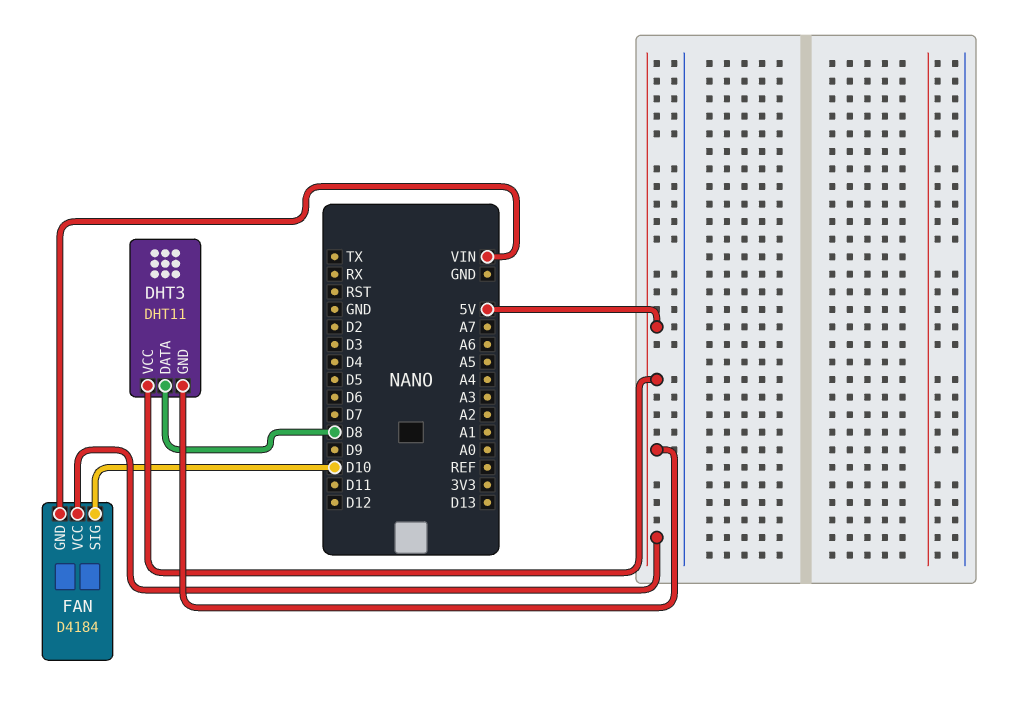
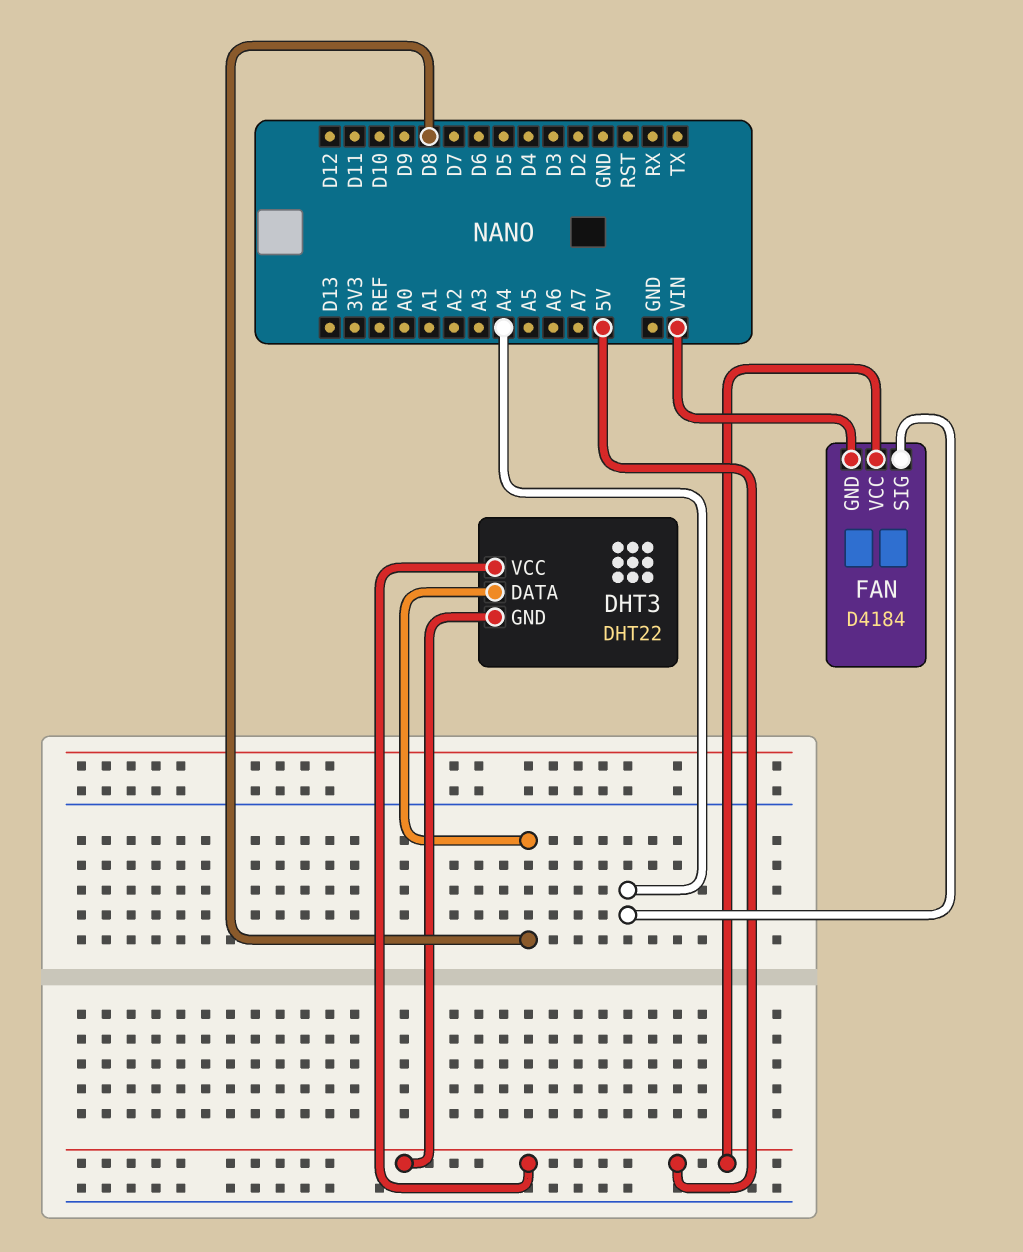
DHT3: DHT11 -> DHT22
FAN pin SIG: D10 -> A4

